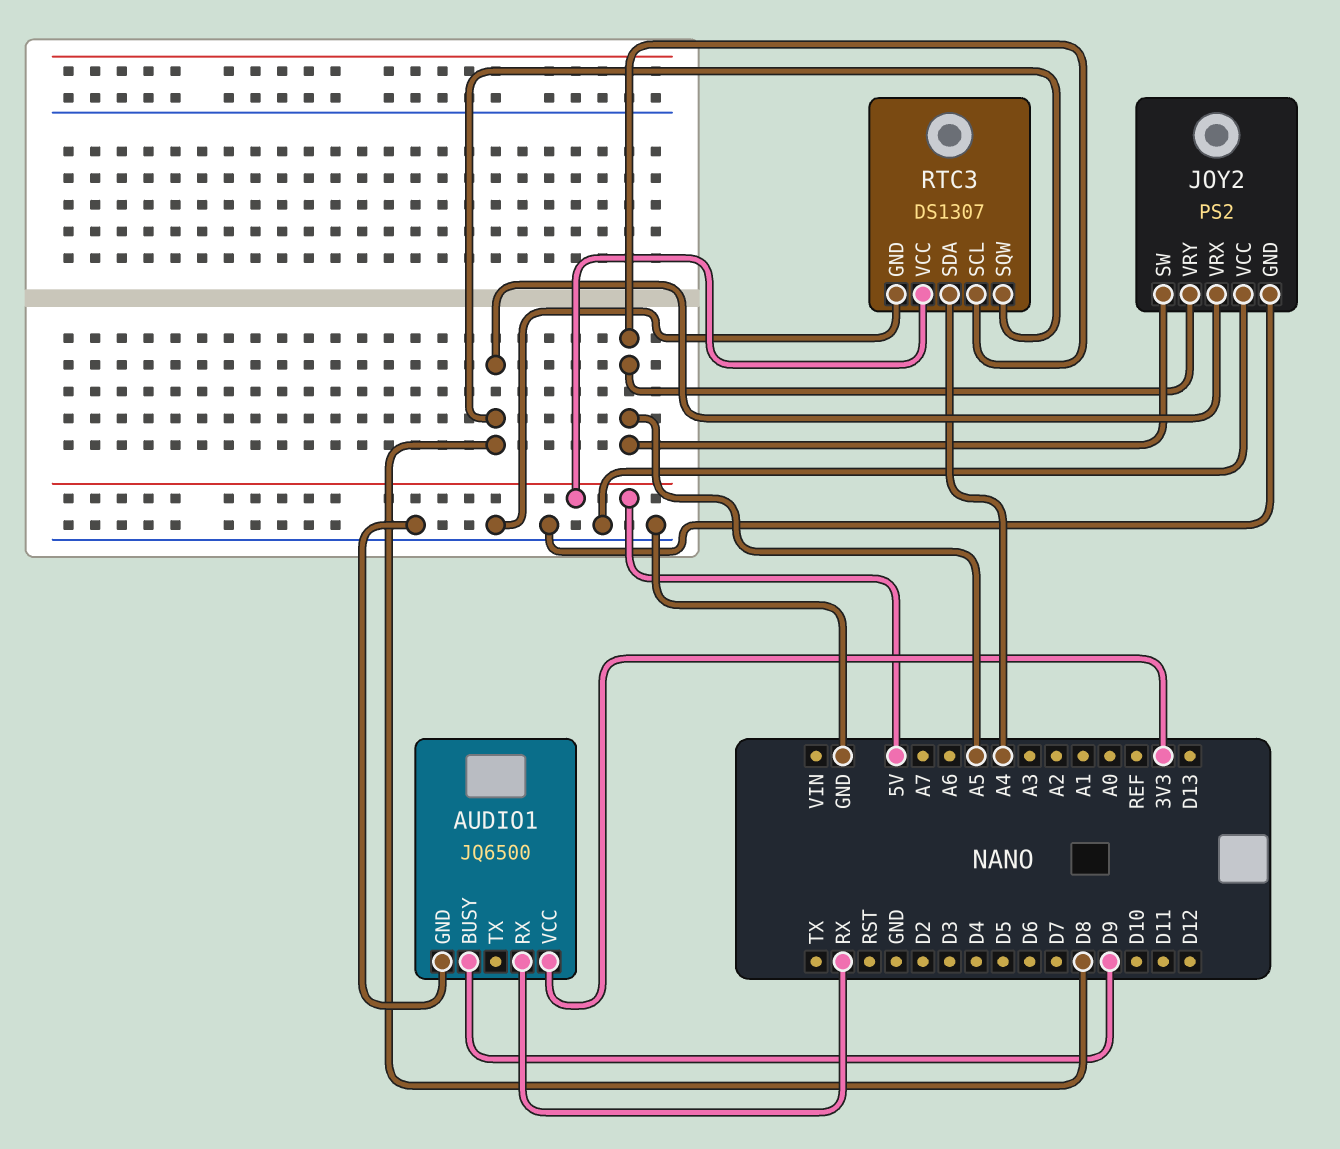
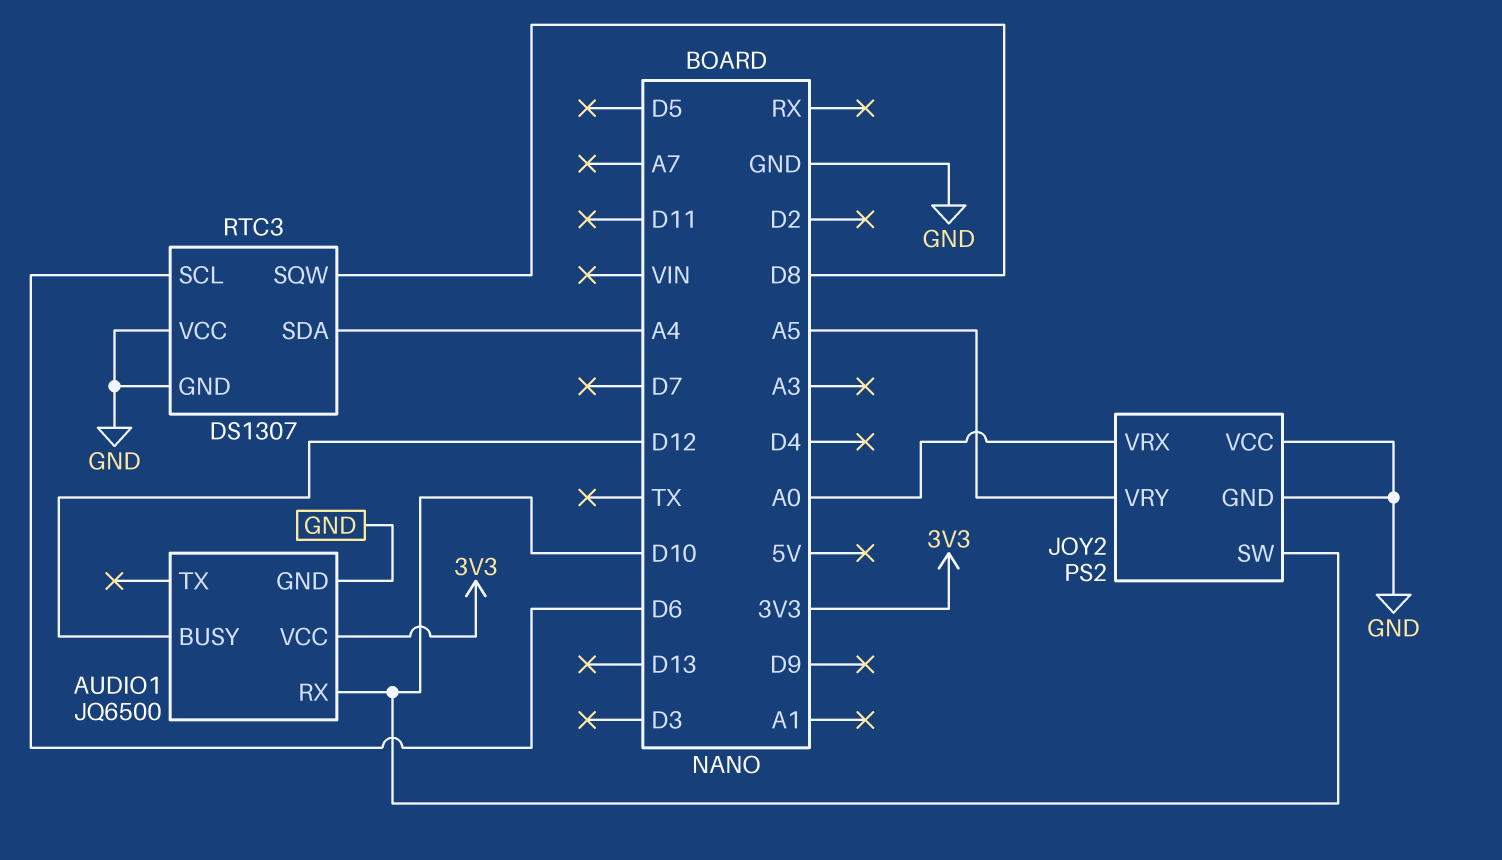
AUDIO1 pin BUSY: D9 -> D12
AUDIO1 pin RX: RX -> D10
JOY2 pin SW: A5 -> D10
JOY2 pin VRX: D8 -> A0
RTC3 pin SCL: A5 -> D6
RTC3 pin VCC: 5V -> GND

